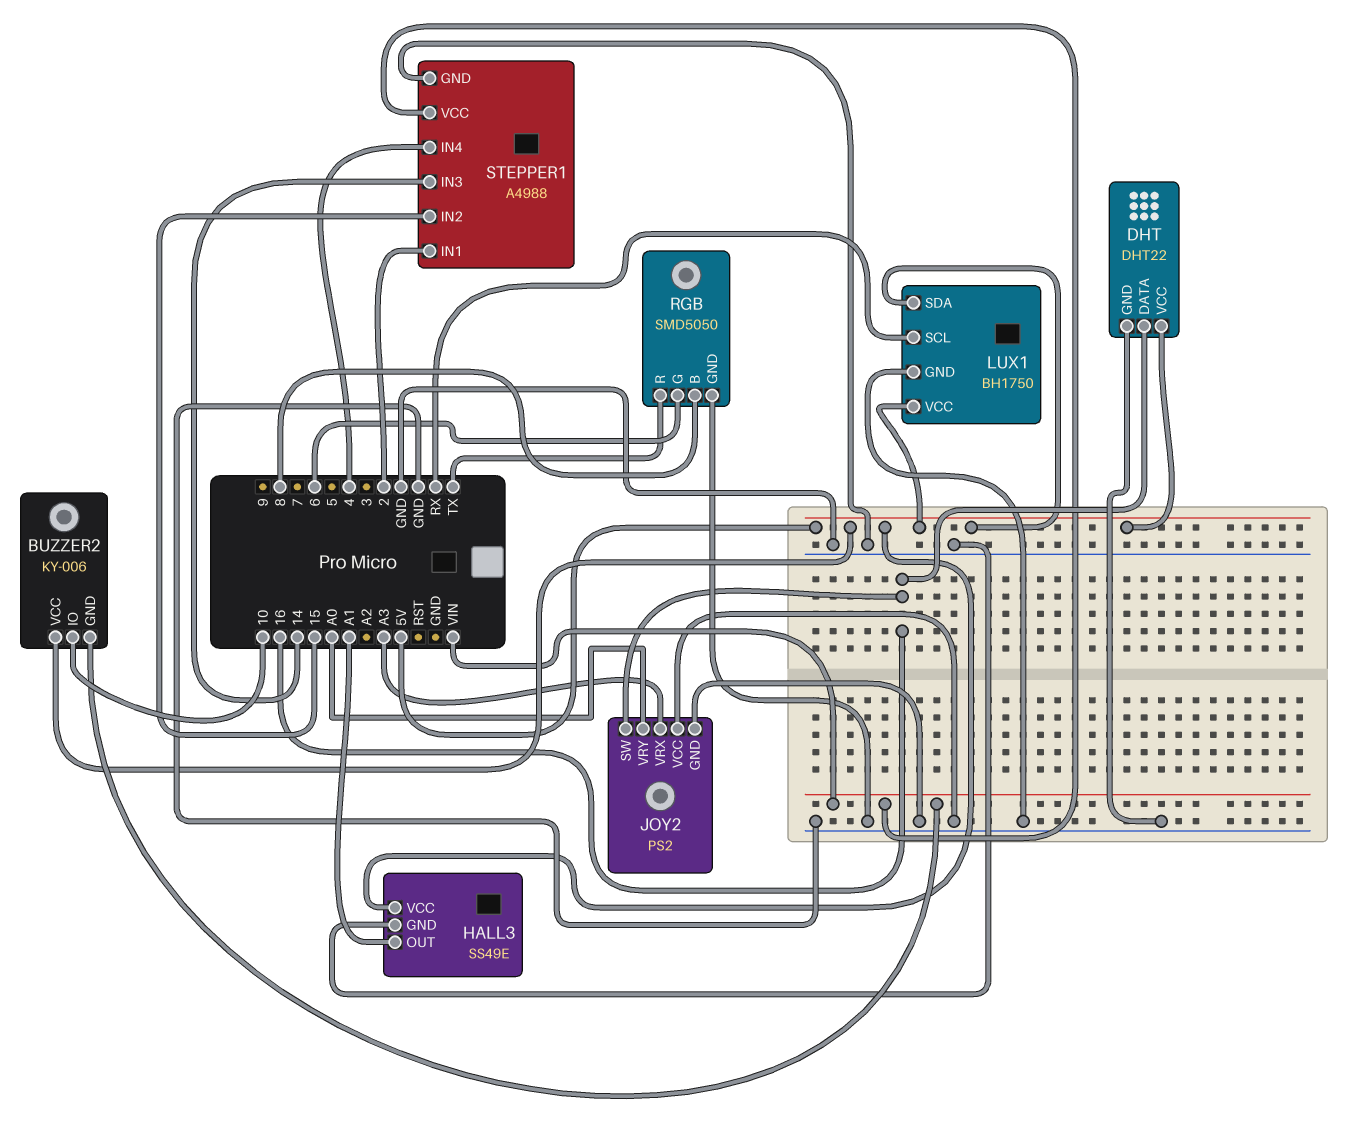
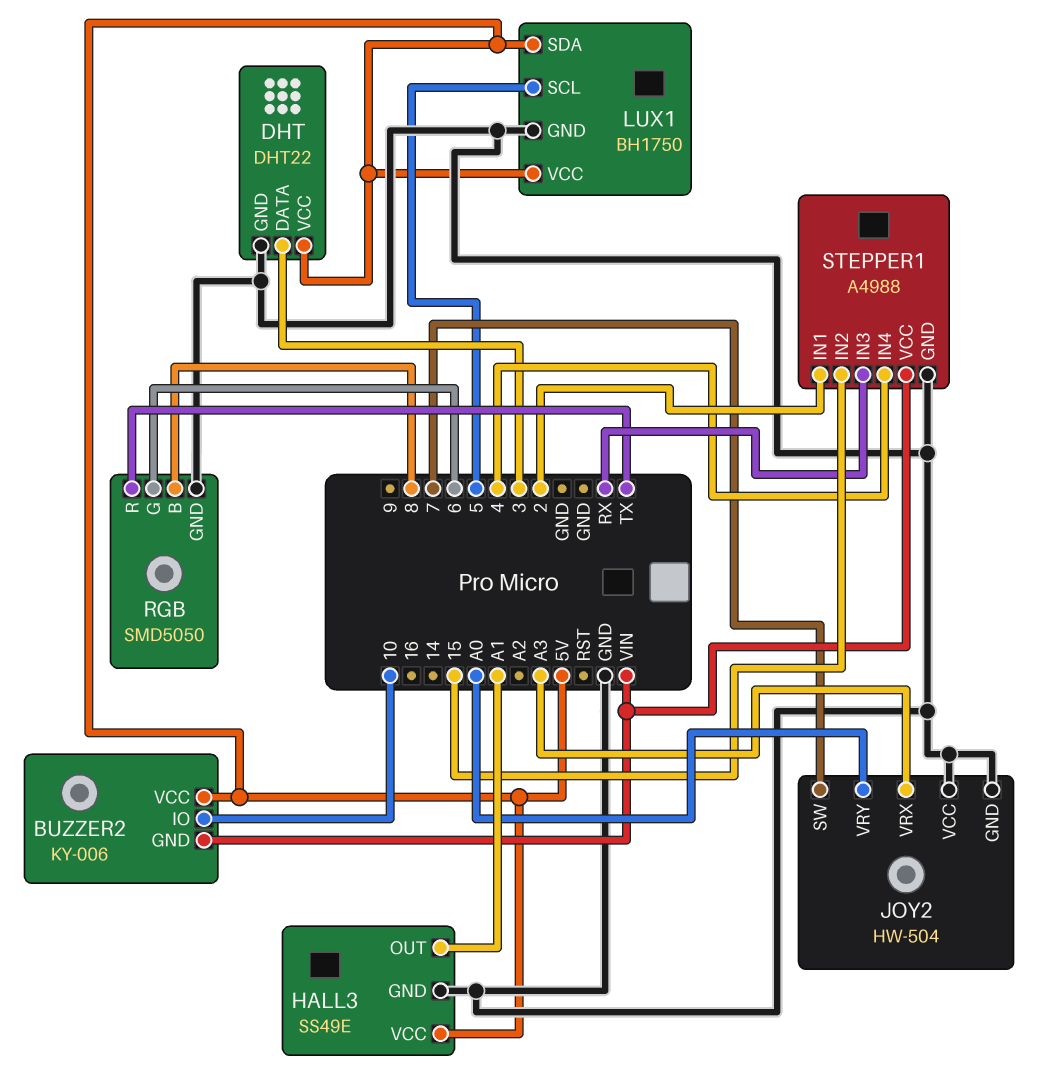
DHT pin DATA: 16 -> 3
JOY2: PS2 -> HW-504
JOY2 pin SW: 16 -> 7
LUX1 pin SCL: RX -> 5
STEPPER1 pin IN3: 14 -> RX

